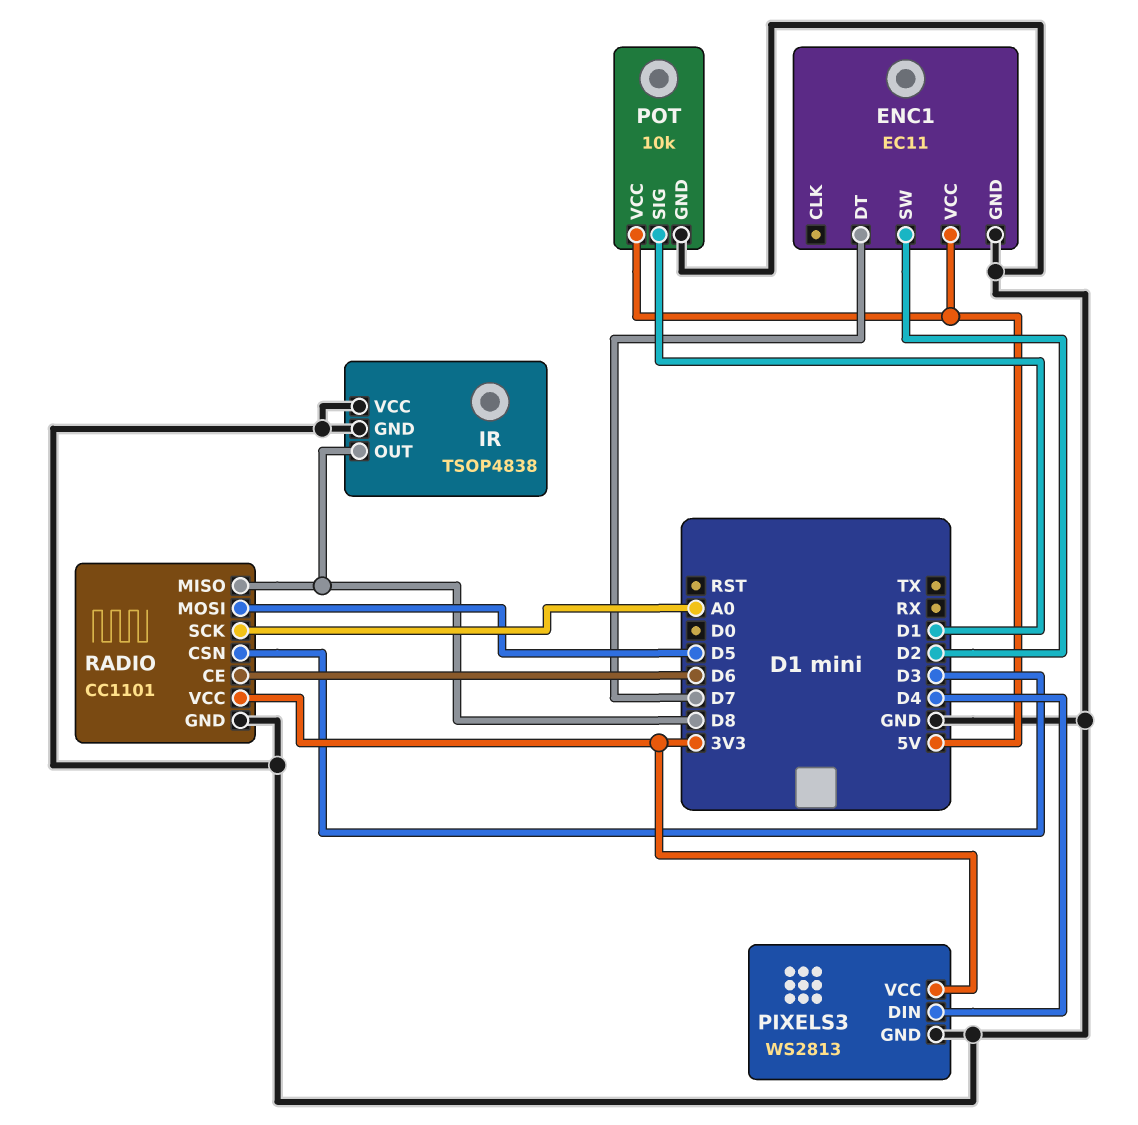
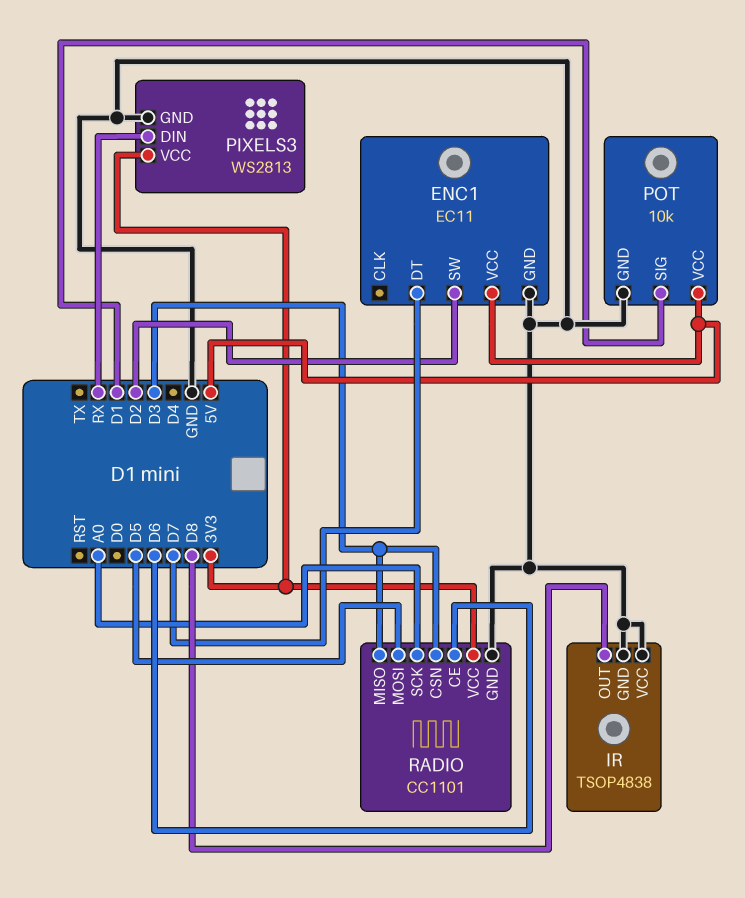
PIXELS3 pin DIN: D4 -> RX
RADIO pin MISO: D8 -> D3

